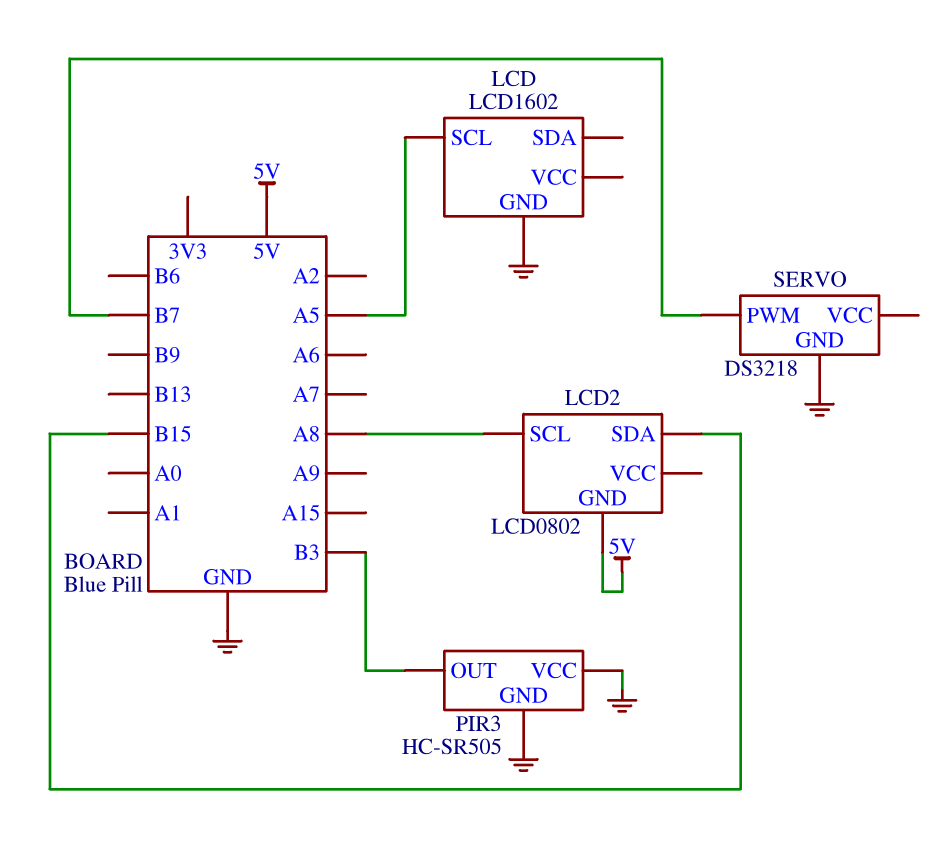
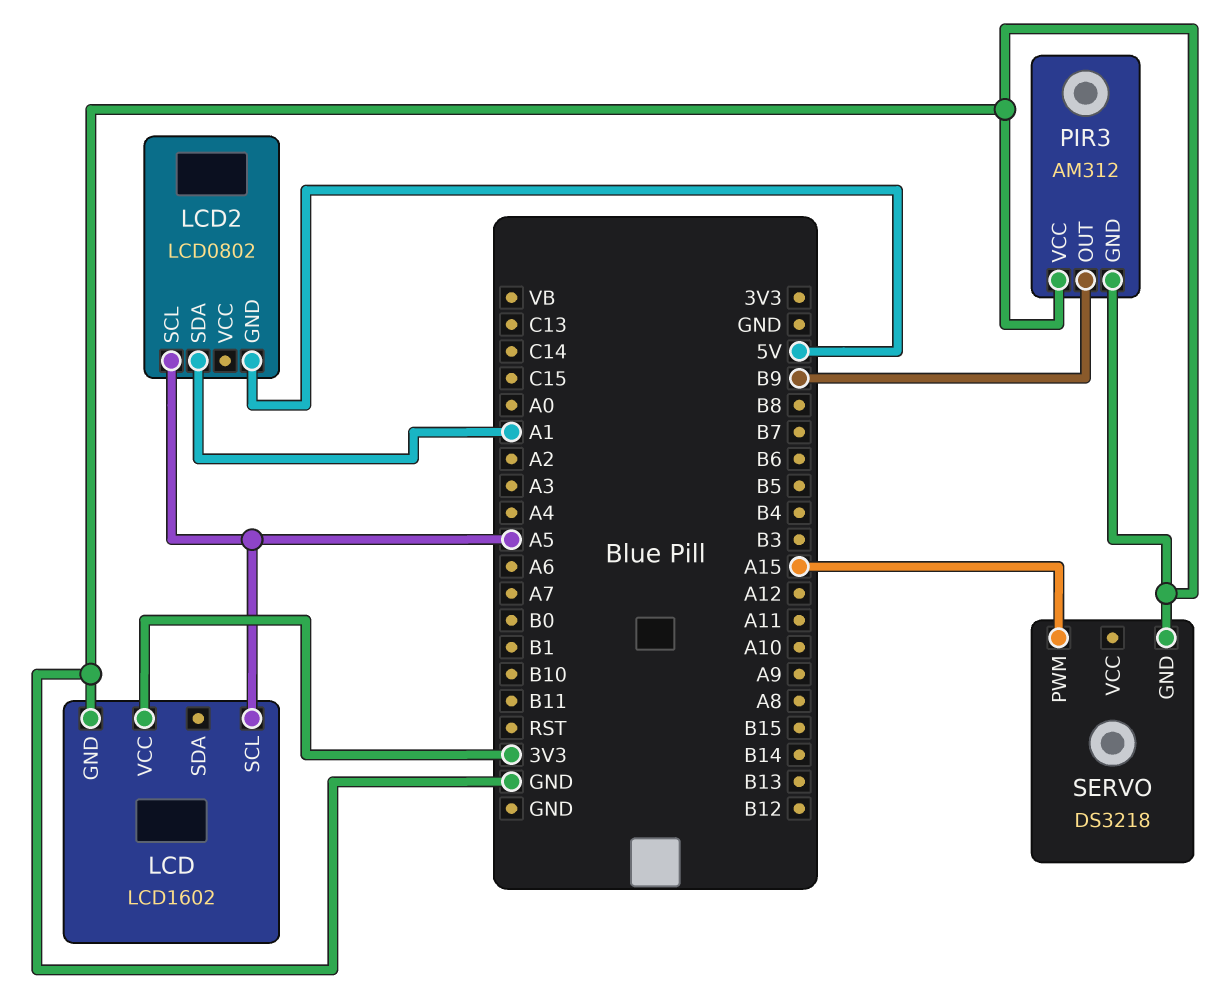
LCD pin VCC: none -> 3V3
LCD2 pin SCL: A8 -> A5
LCD2 pin SDA: B15 -> A1
PIR3: HC-SR505 -> AM312
PIR3 pin OUT: B3 -> B9
SERVO pin PWM: B7 -> A15

